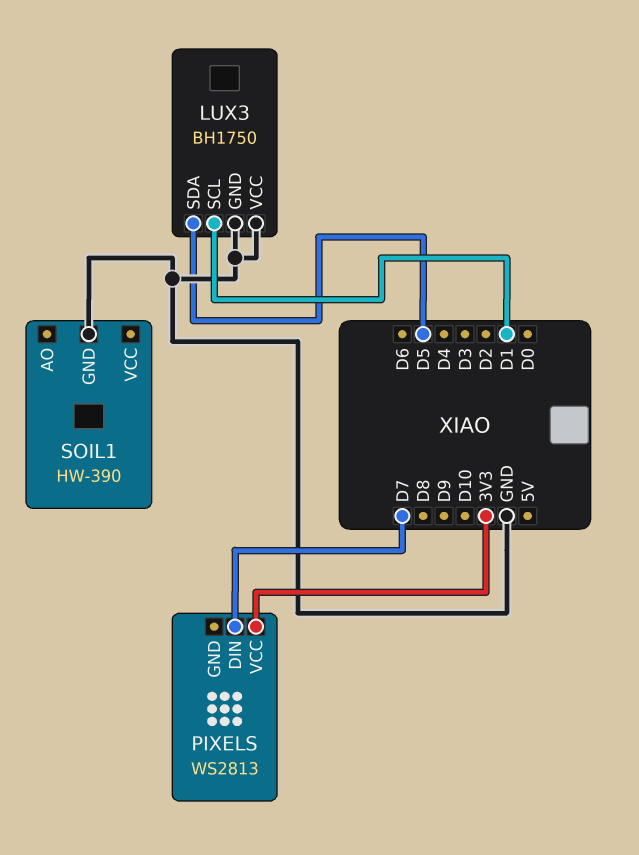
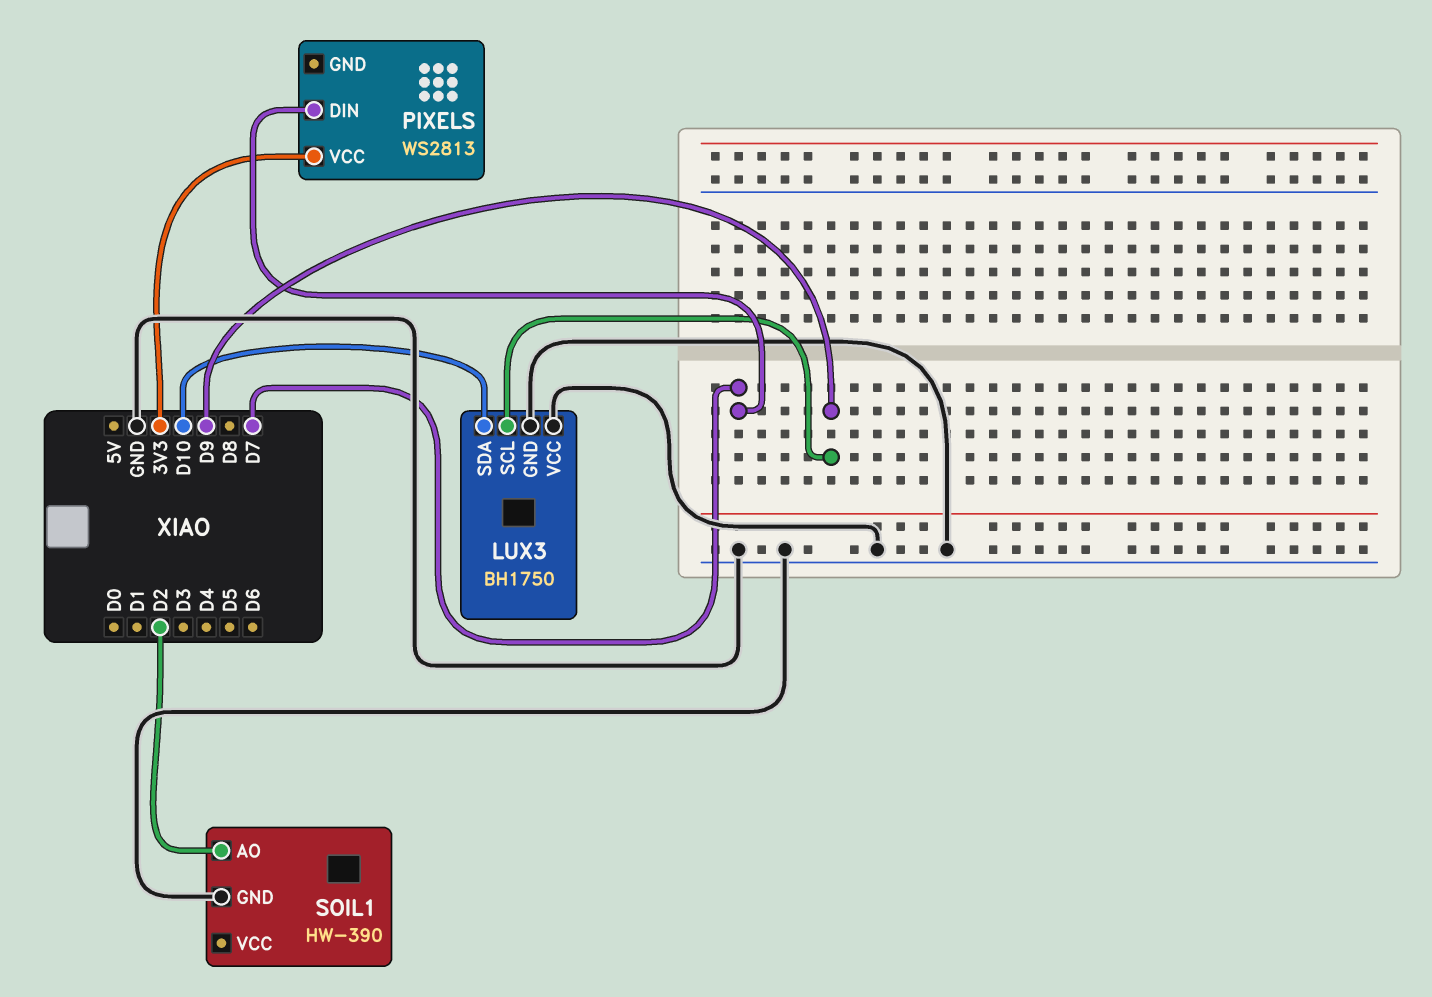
LUX3 pin SCL: D1 -> D9
LUX3 pin SDA: D5 -> D10
SOIL1 pin AO: none -> D2

